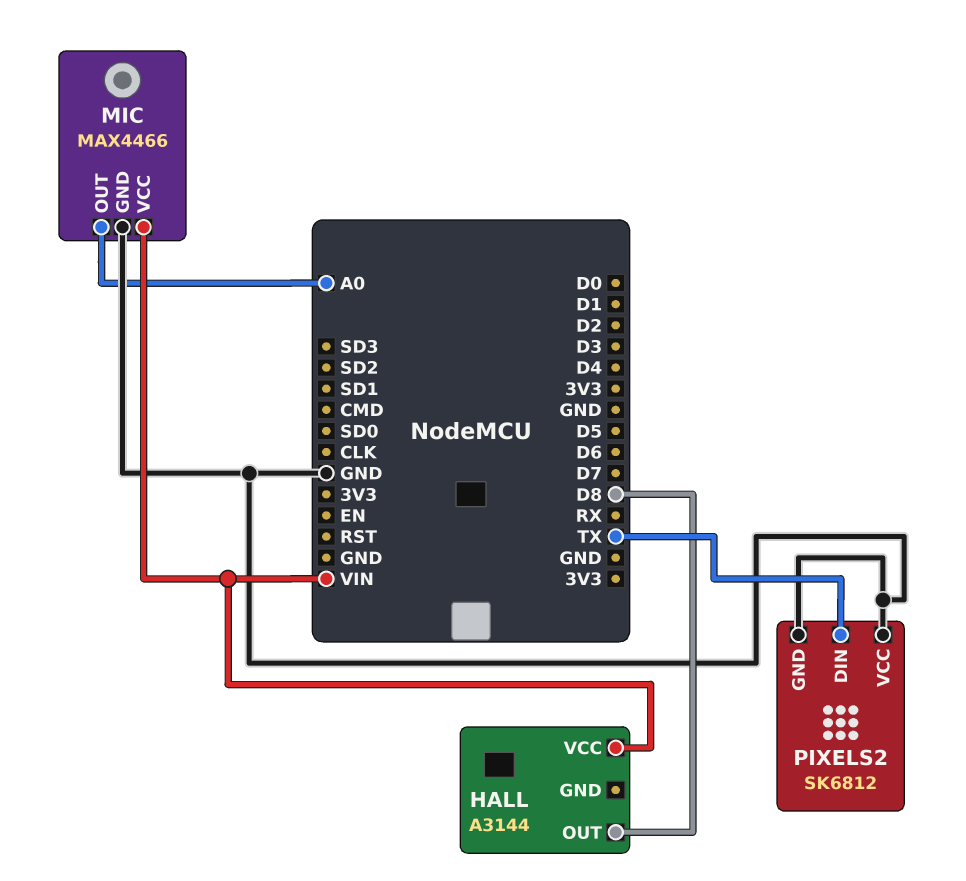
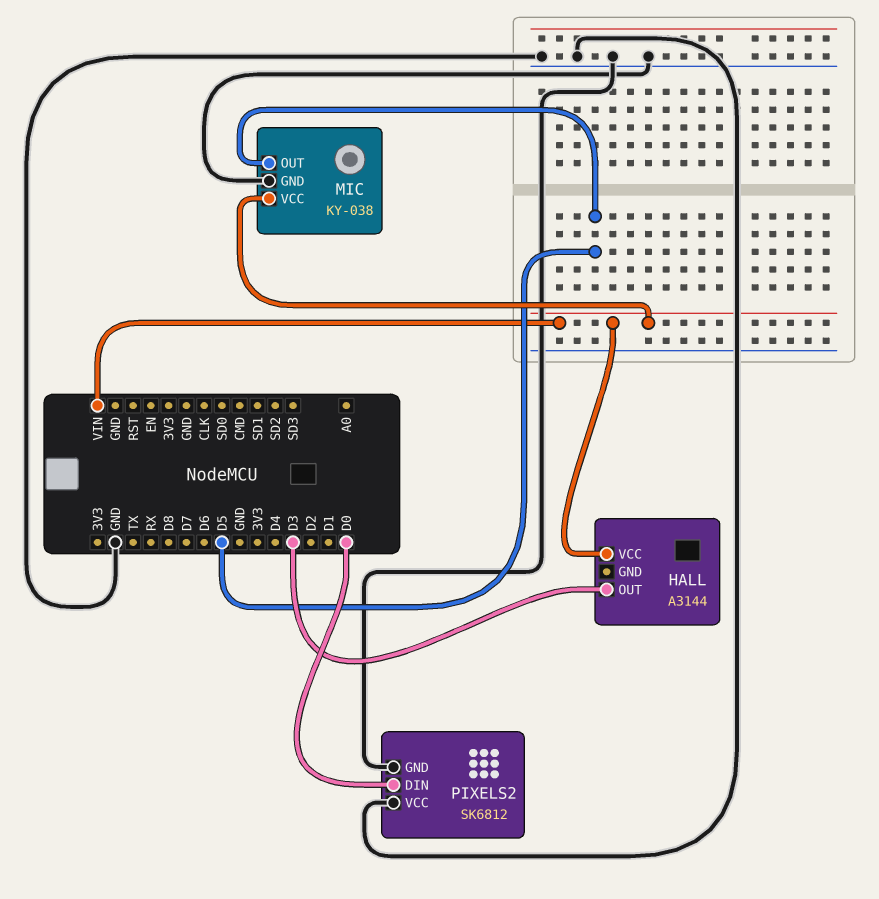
HALL pin OUT: D8 -> D3
MIC: MAX4466 -> KY-038
MIC pin OUT: A0 -> D5
PIXELS2 pin DIN: TX -> D0

